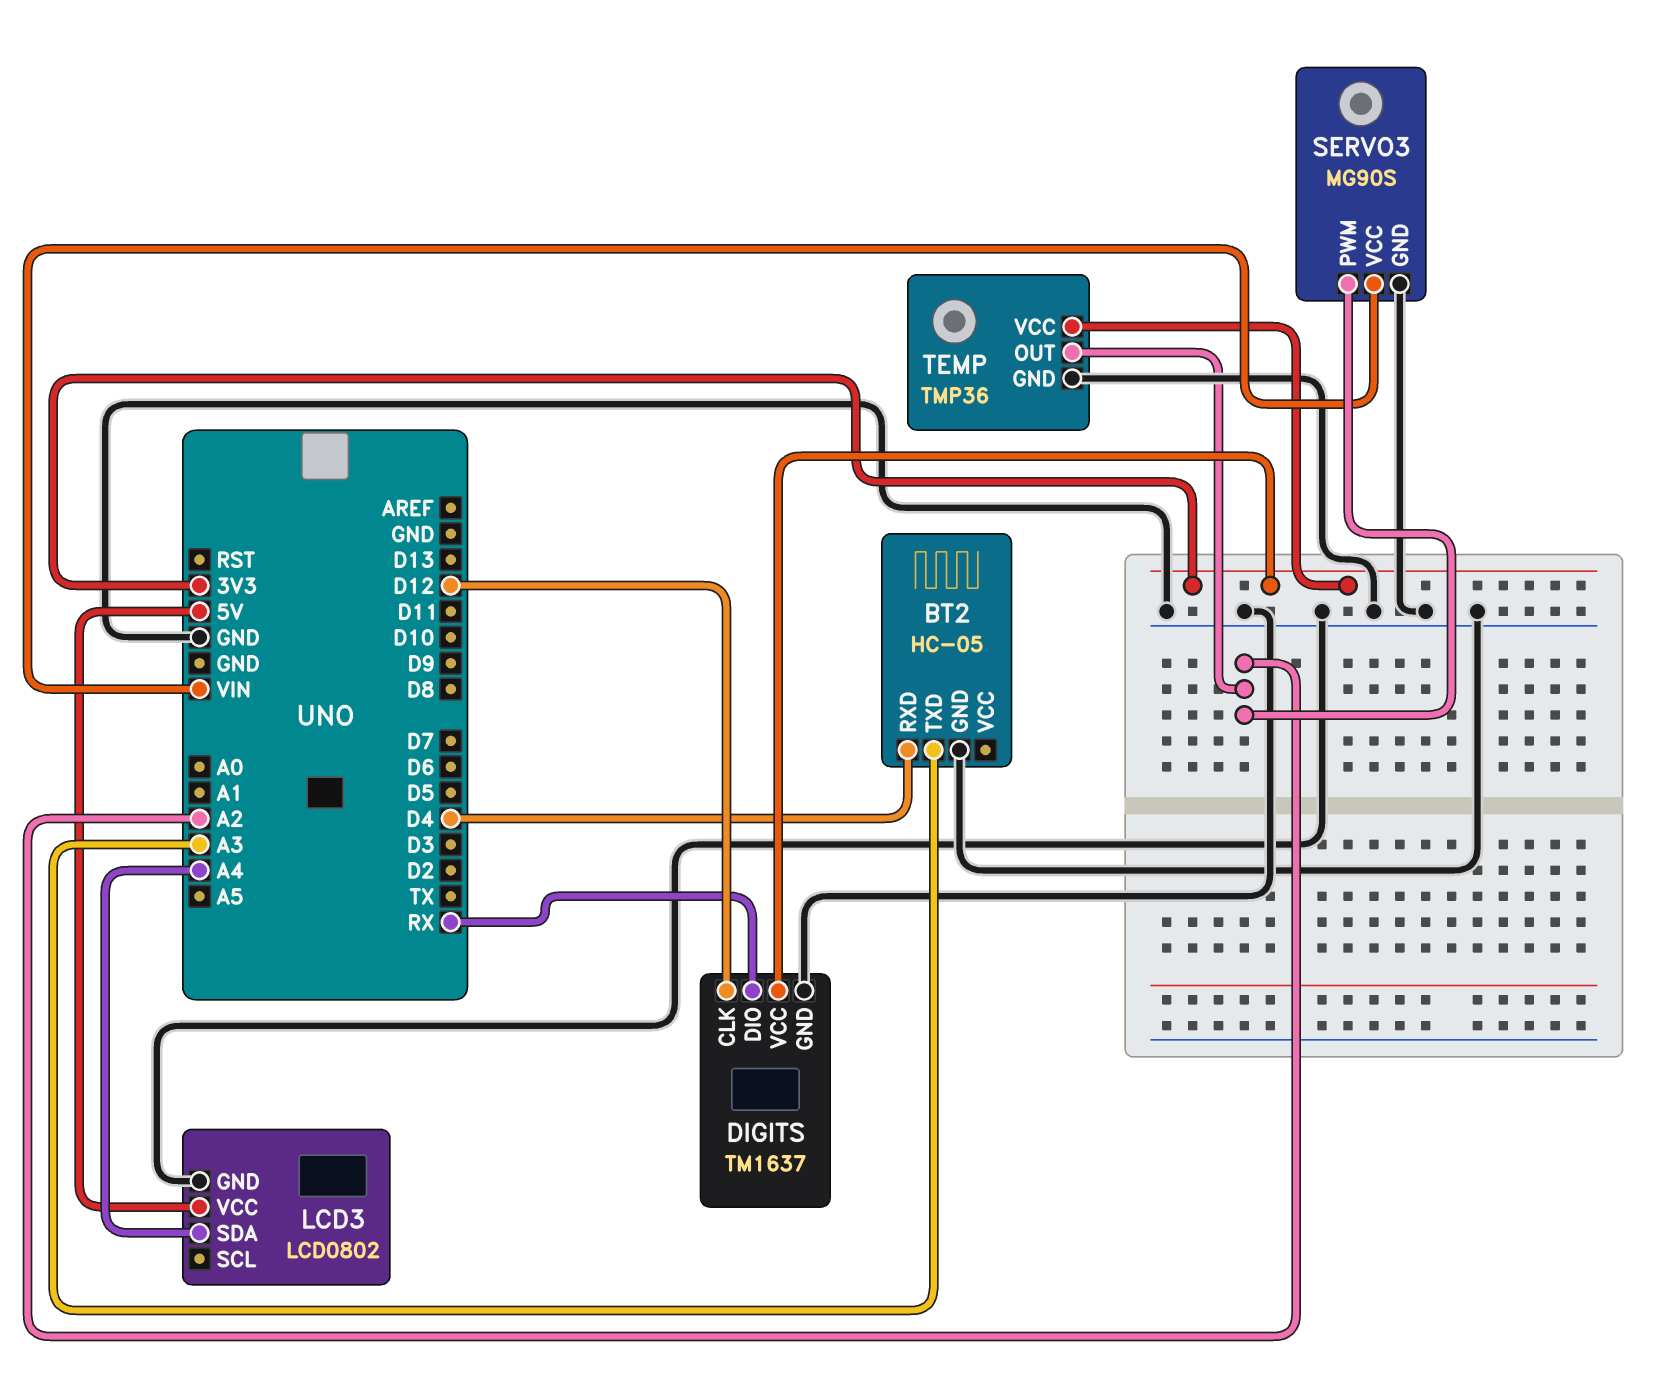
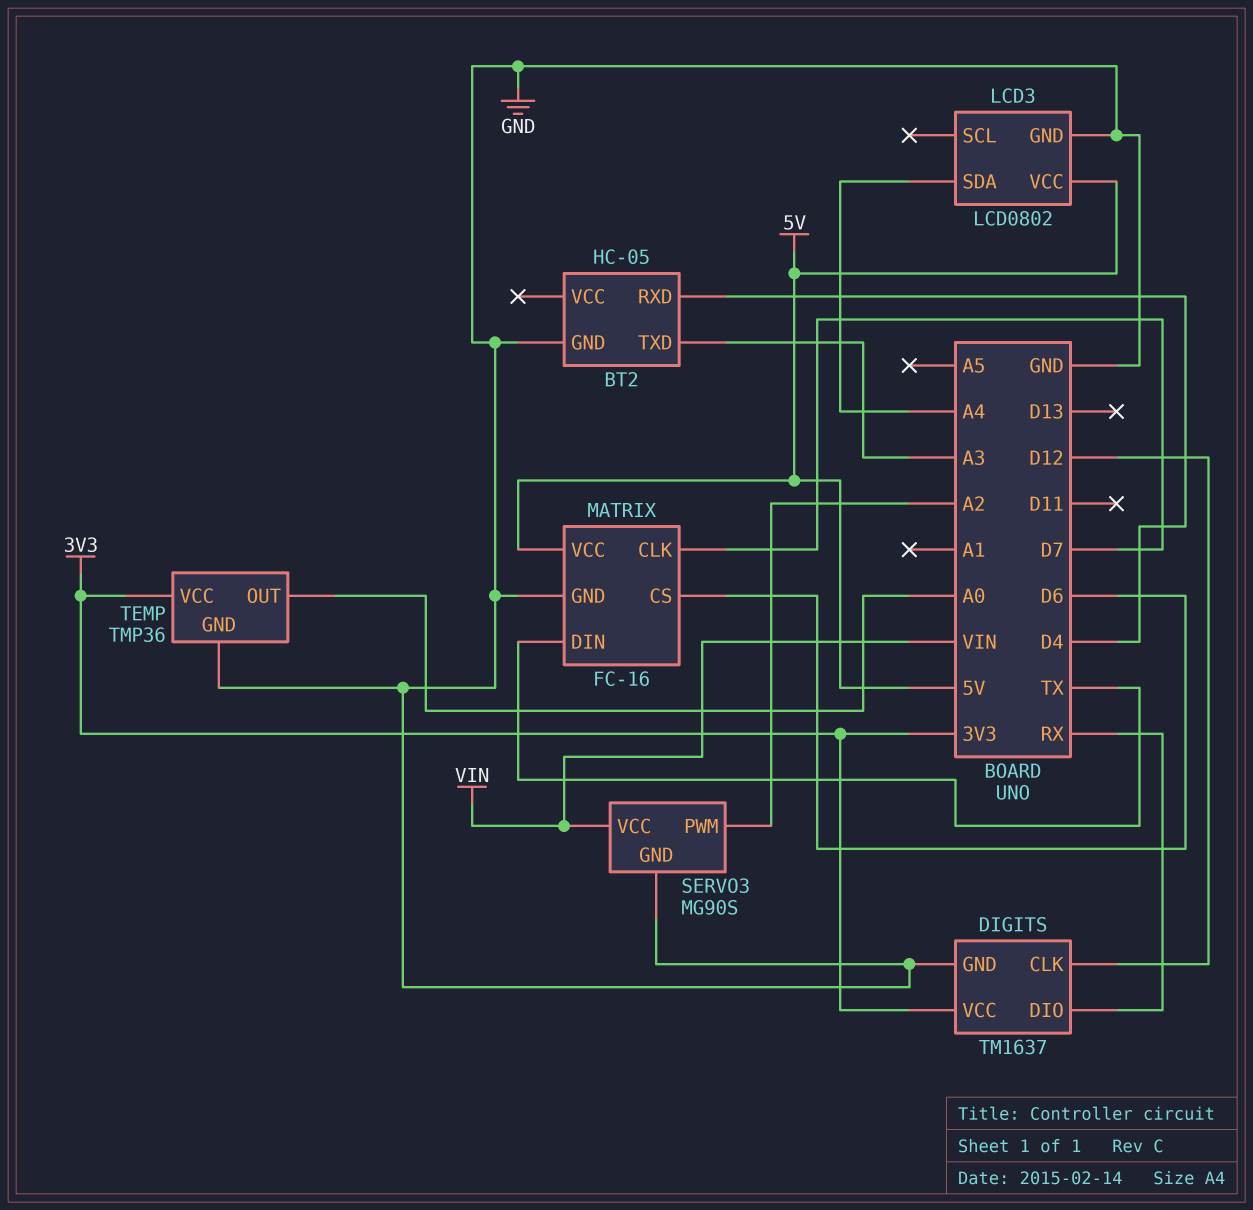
MATRIX: none -> FC-16
MATRIX pin CLK: none -> D7
MATRIX pin CS: none -> D6
MATRIX pin DIN: none -> TX
MATRIX pin GND: none -> GND
MATRIX pin VCC: none -> 5V
TEMP pin OUT: A2 -> A0

